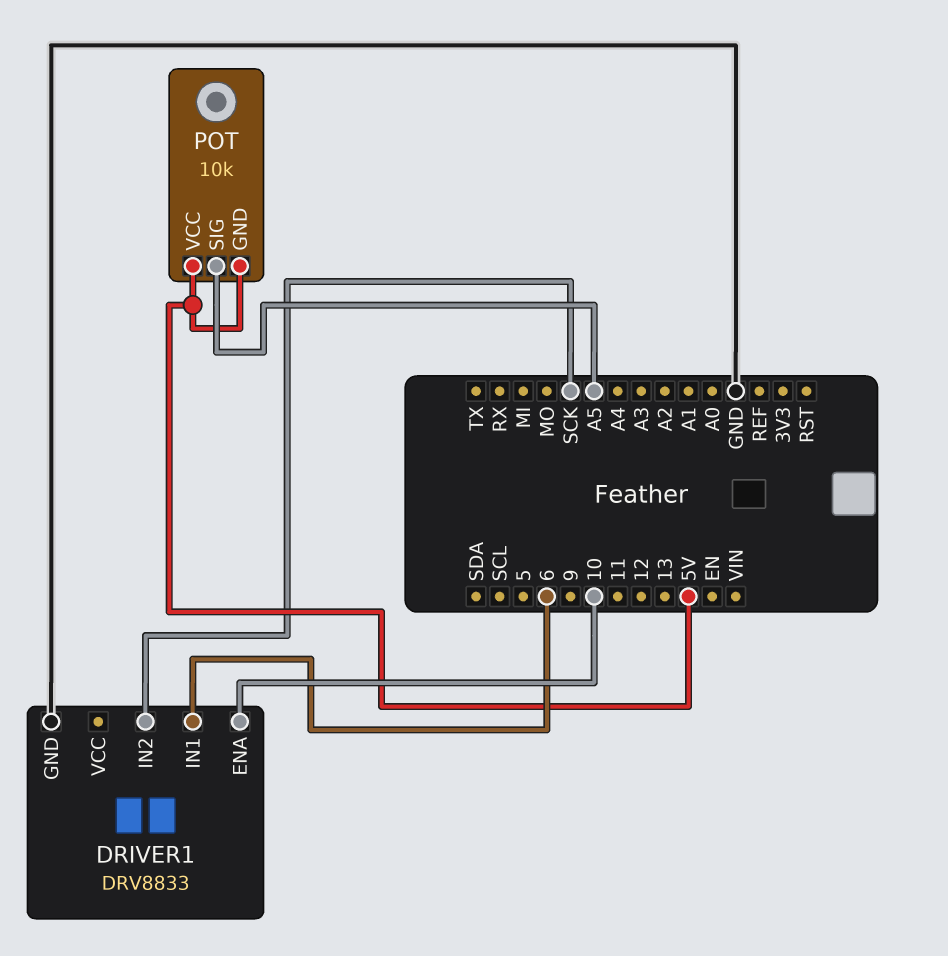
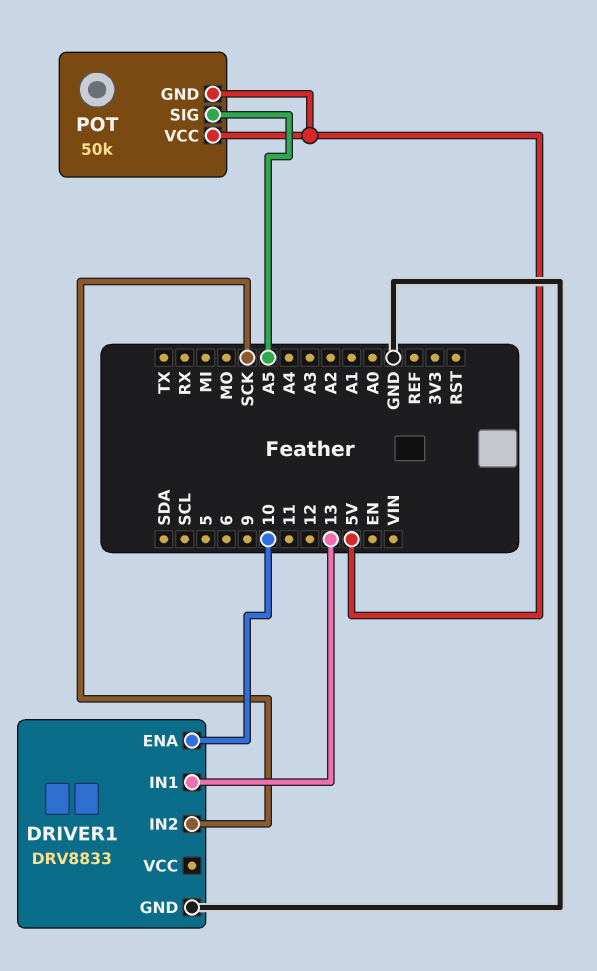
DRIVER1 pin IN1: 6 -> 13
POT: 10k -> 50k

